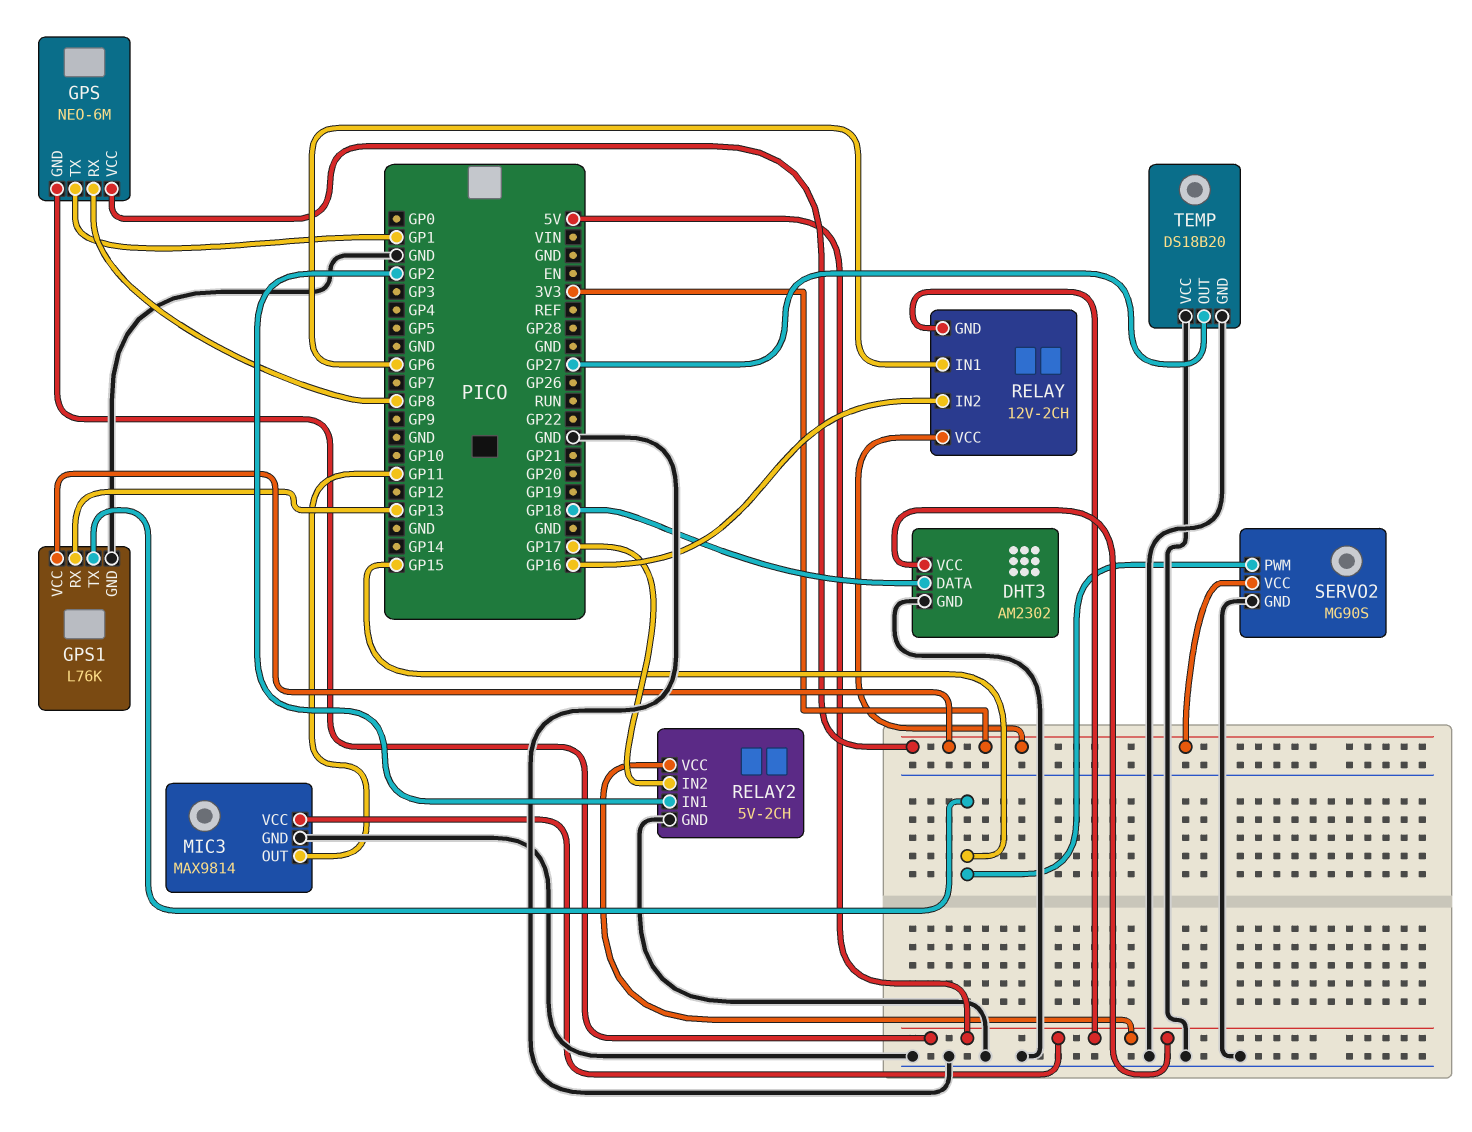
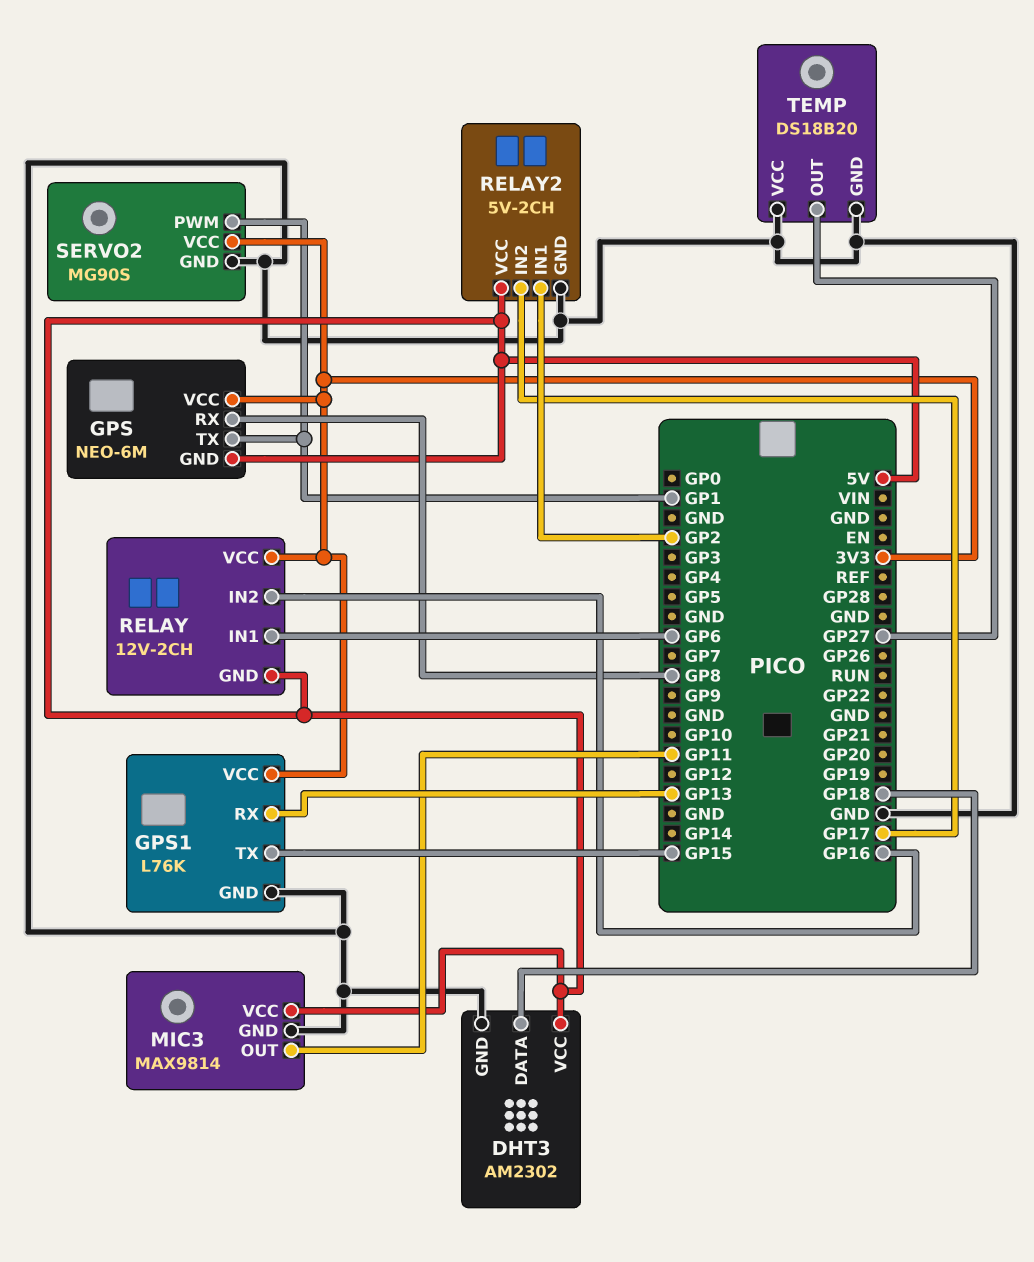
SERVO2 pin PWM: GP15 -> GP1

